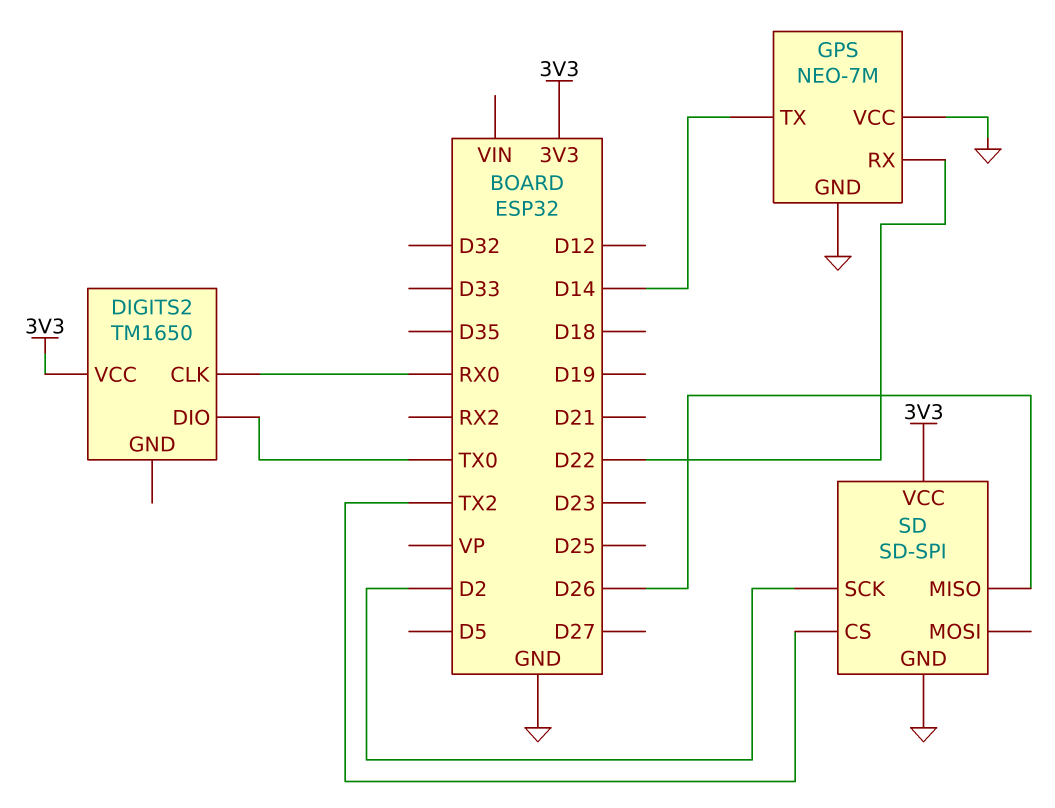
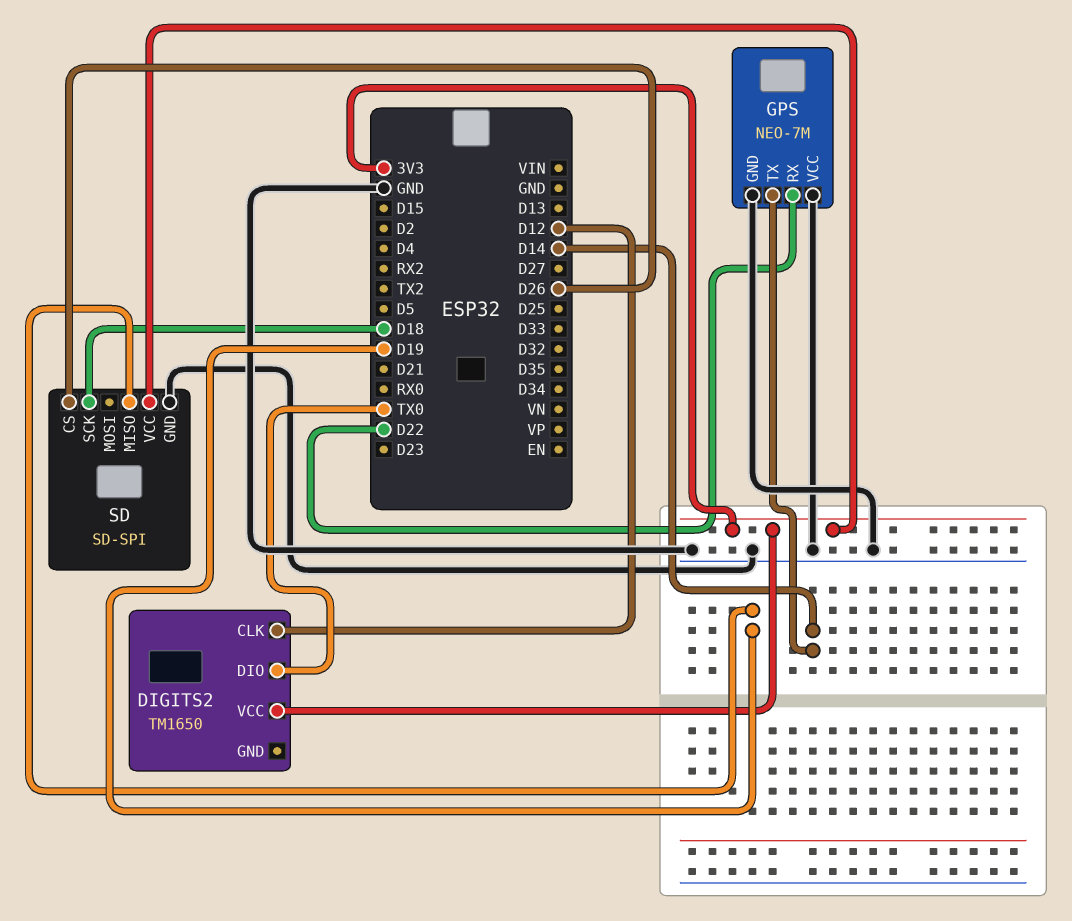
DIGITS2 pin CLK: RX0 -> D12
SD pin CS: TX2 -> D26
SD pin MISO: D26 -> D19
SD pin SCK: D2 -> D18

